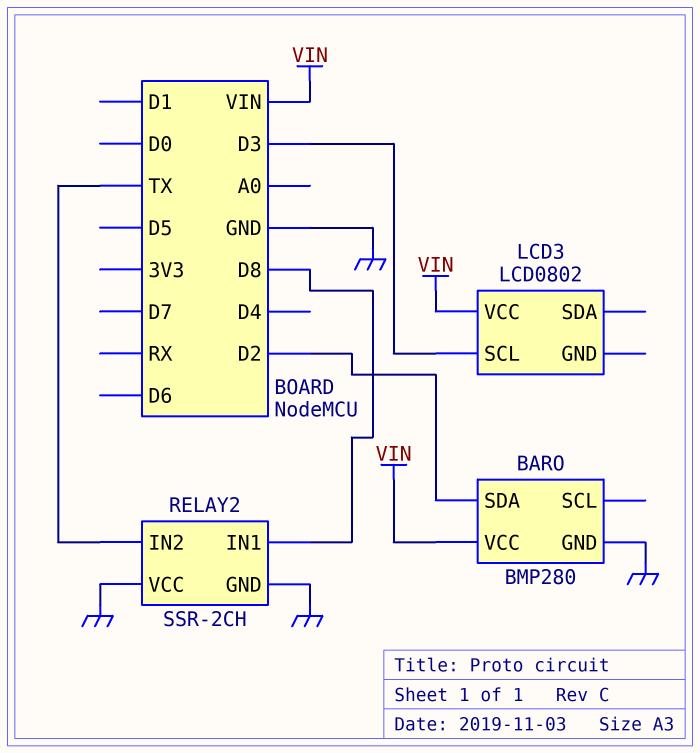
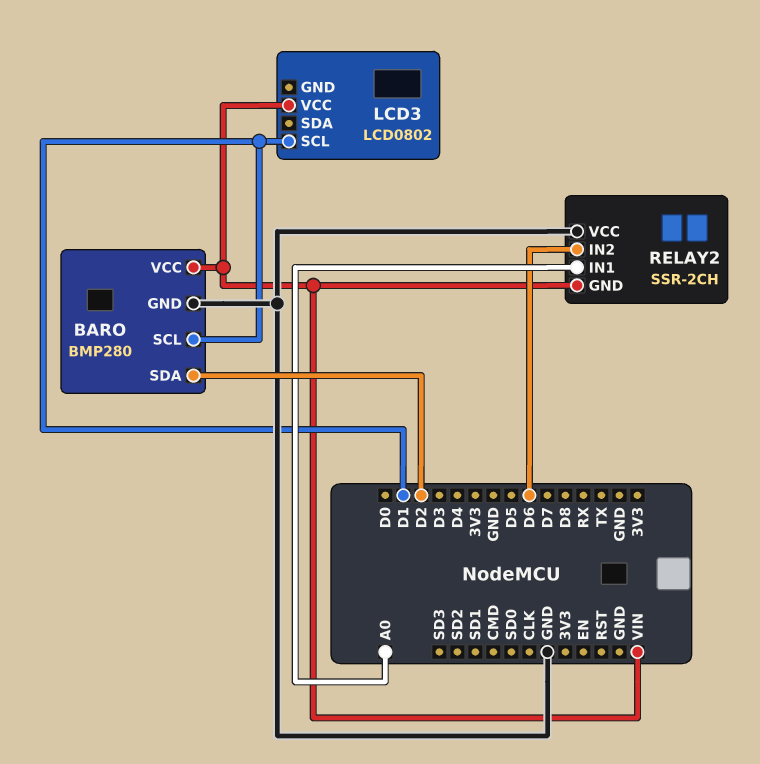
BARO pin SCL: none -> D1
LCD3 pin SCL: D3 -> D1
RELAY2 pin GND: GND -> VIN
RELAY2 pin IN1: D8 -> A0
RELAY2 pin IN2: TX -> D6

